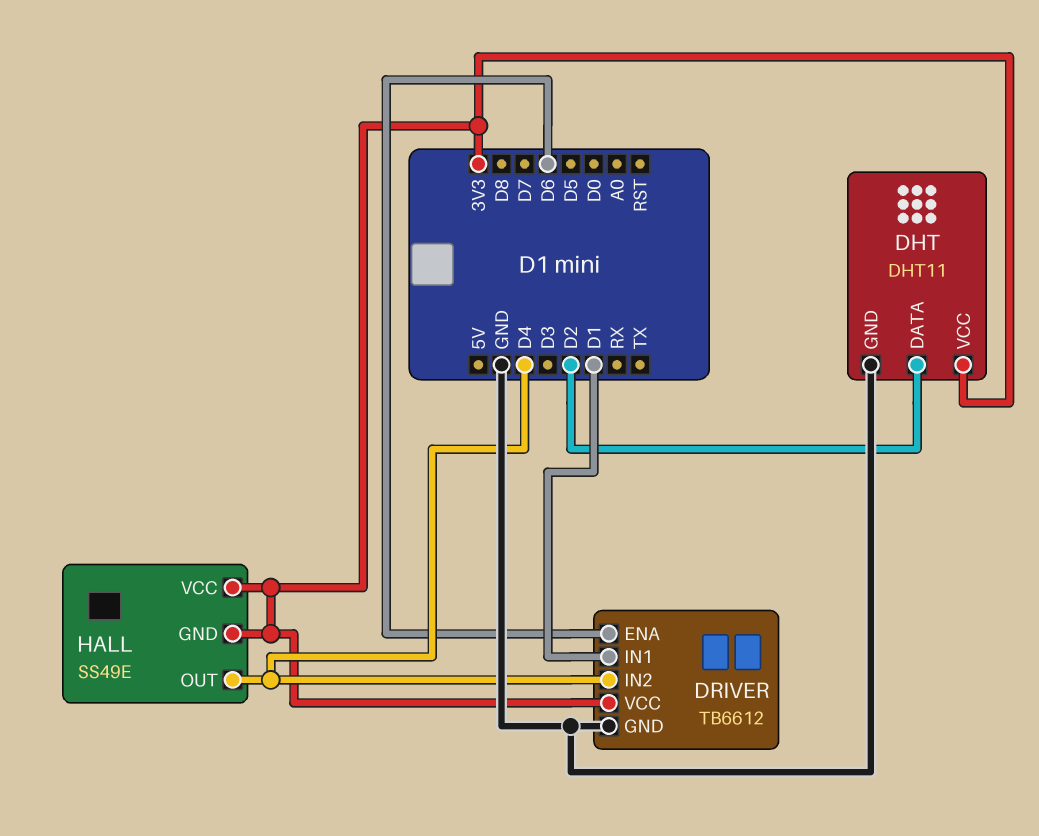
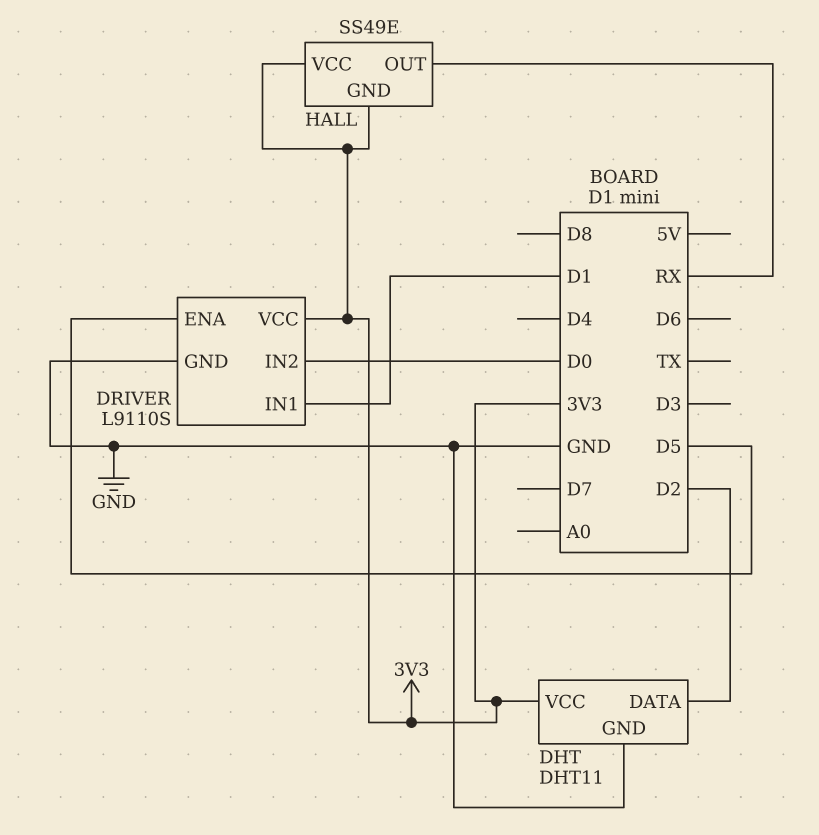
DRIVER: TB6612 -> L9110S
DRIVER pin ENA: D6 -> D5
DRIVER pin IN2: D4 -> D0
HALL pin OUT: D4 -> RX

